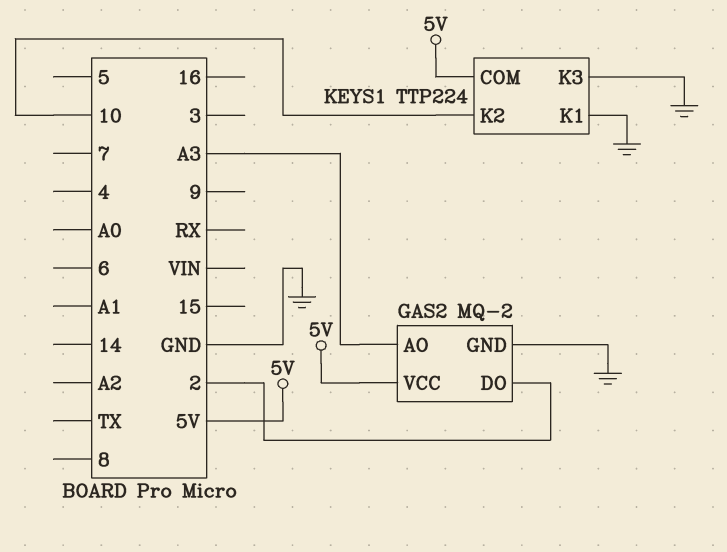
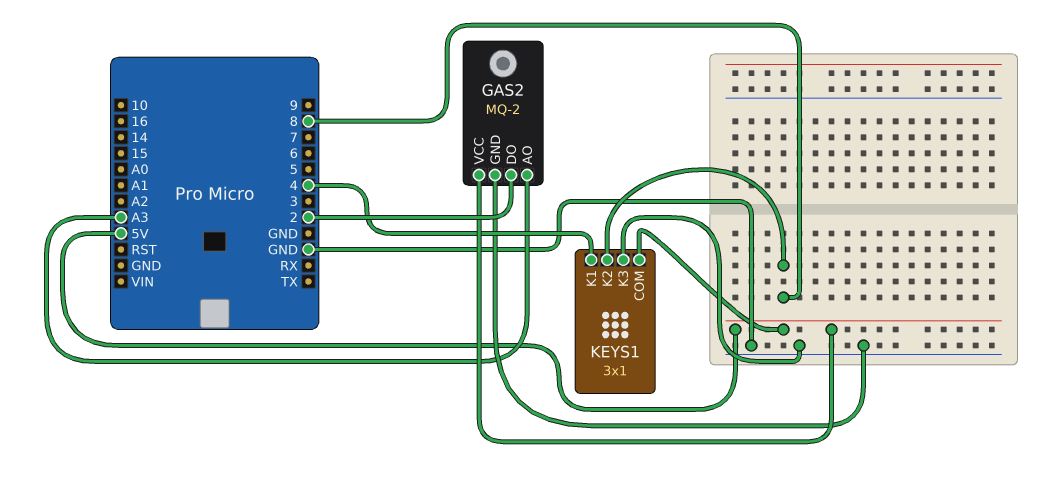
KEYS1: TTP224 -> 3x1
KEYS1 pin K1: GND -> 4
KEYS1 pin K2: 10 -> 8

